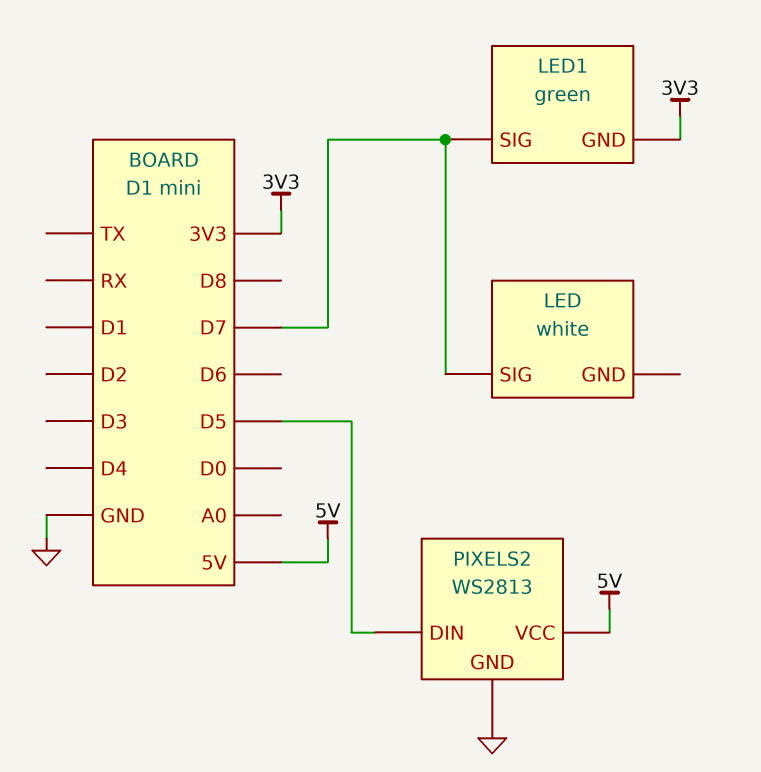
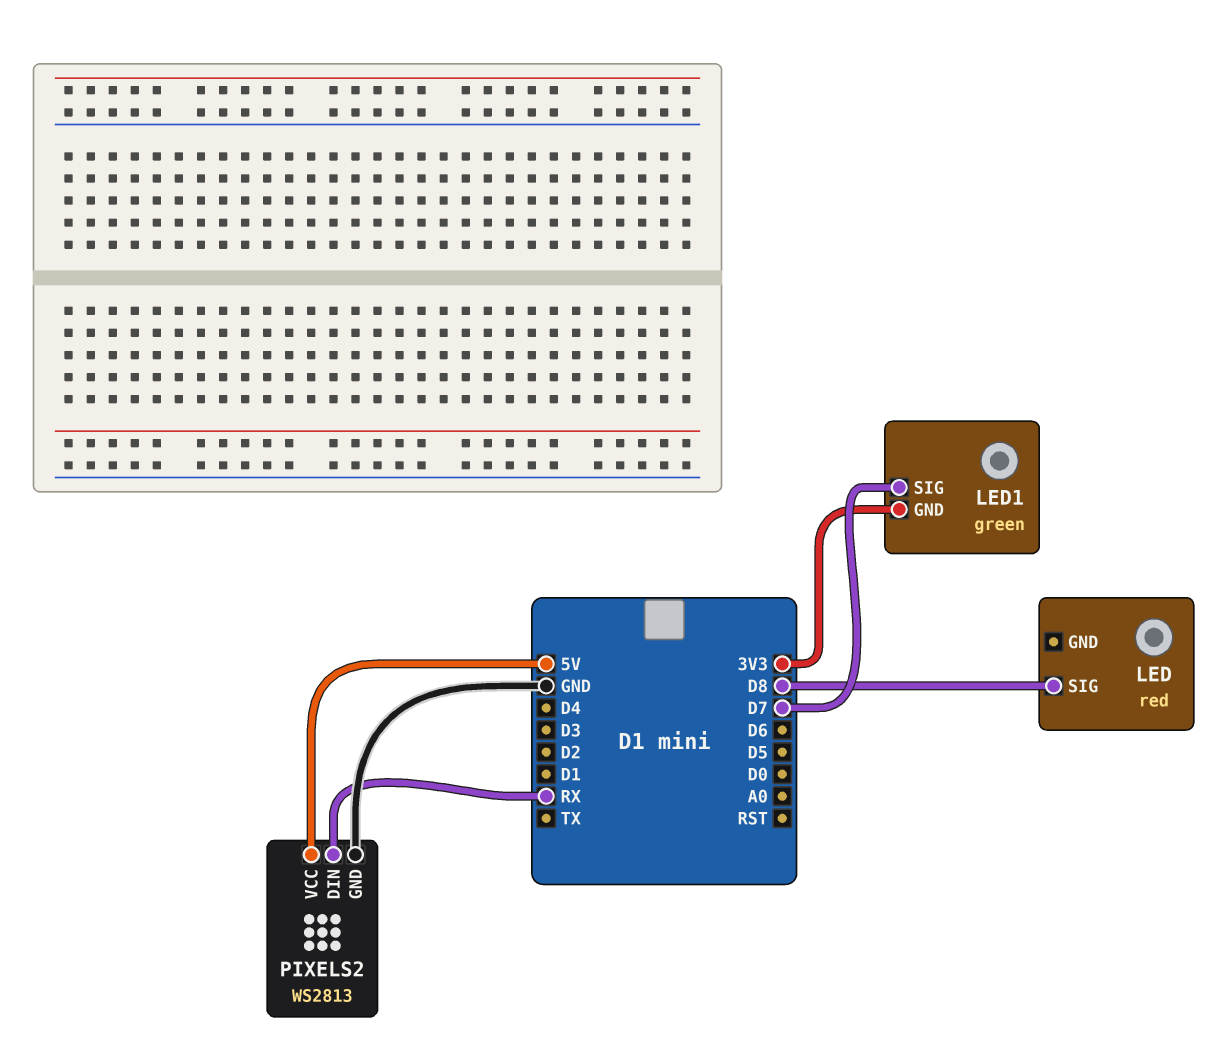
LED: white -> red
LED pin SIG: D7 -> D8
PIXELS2 pin DIN: D5 -> RX

